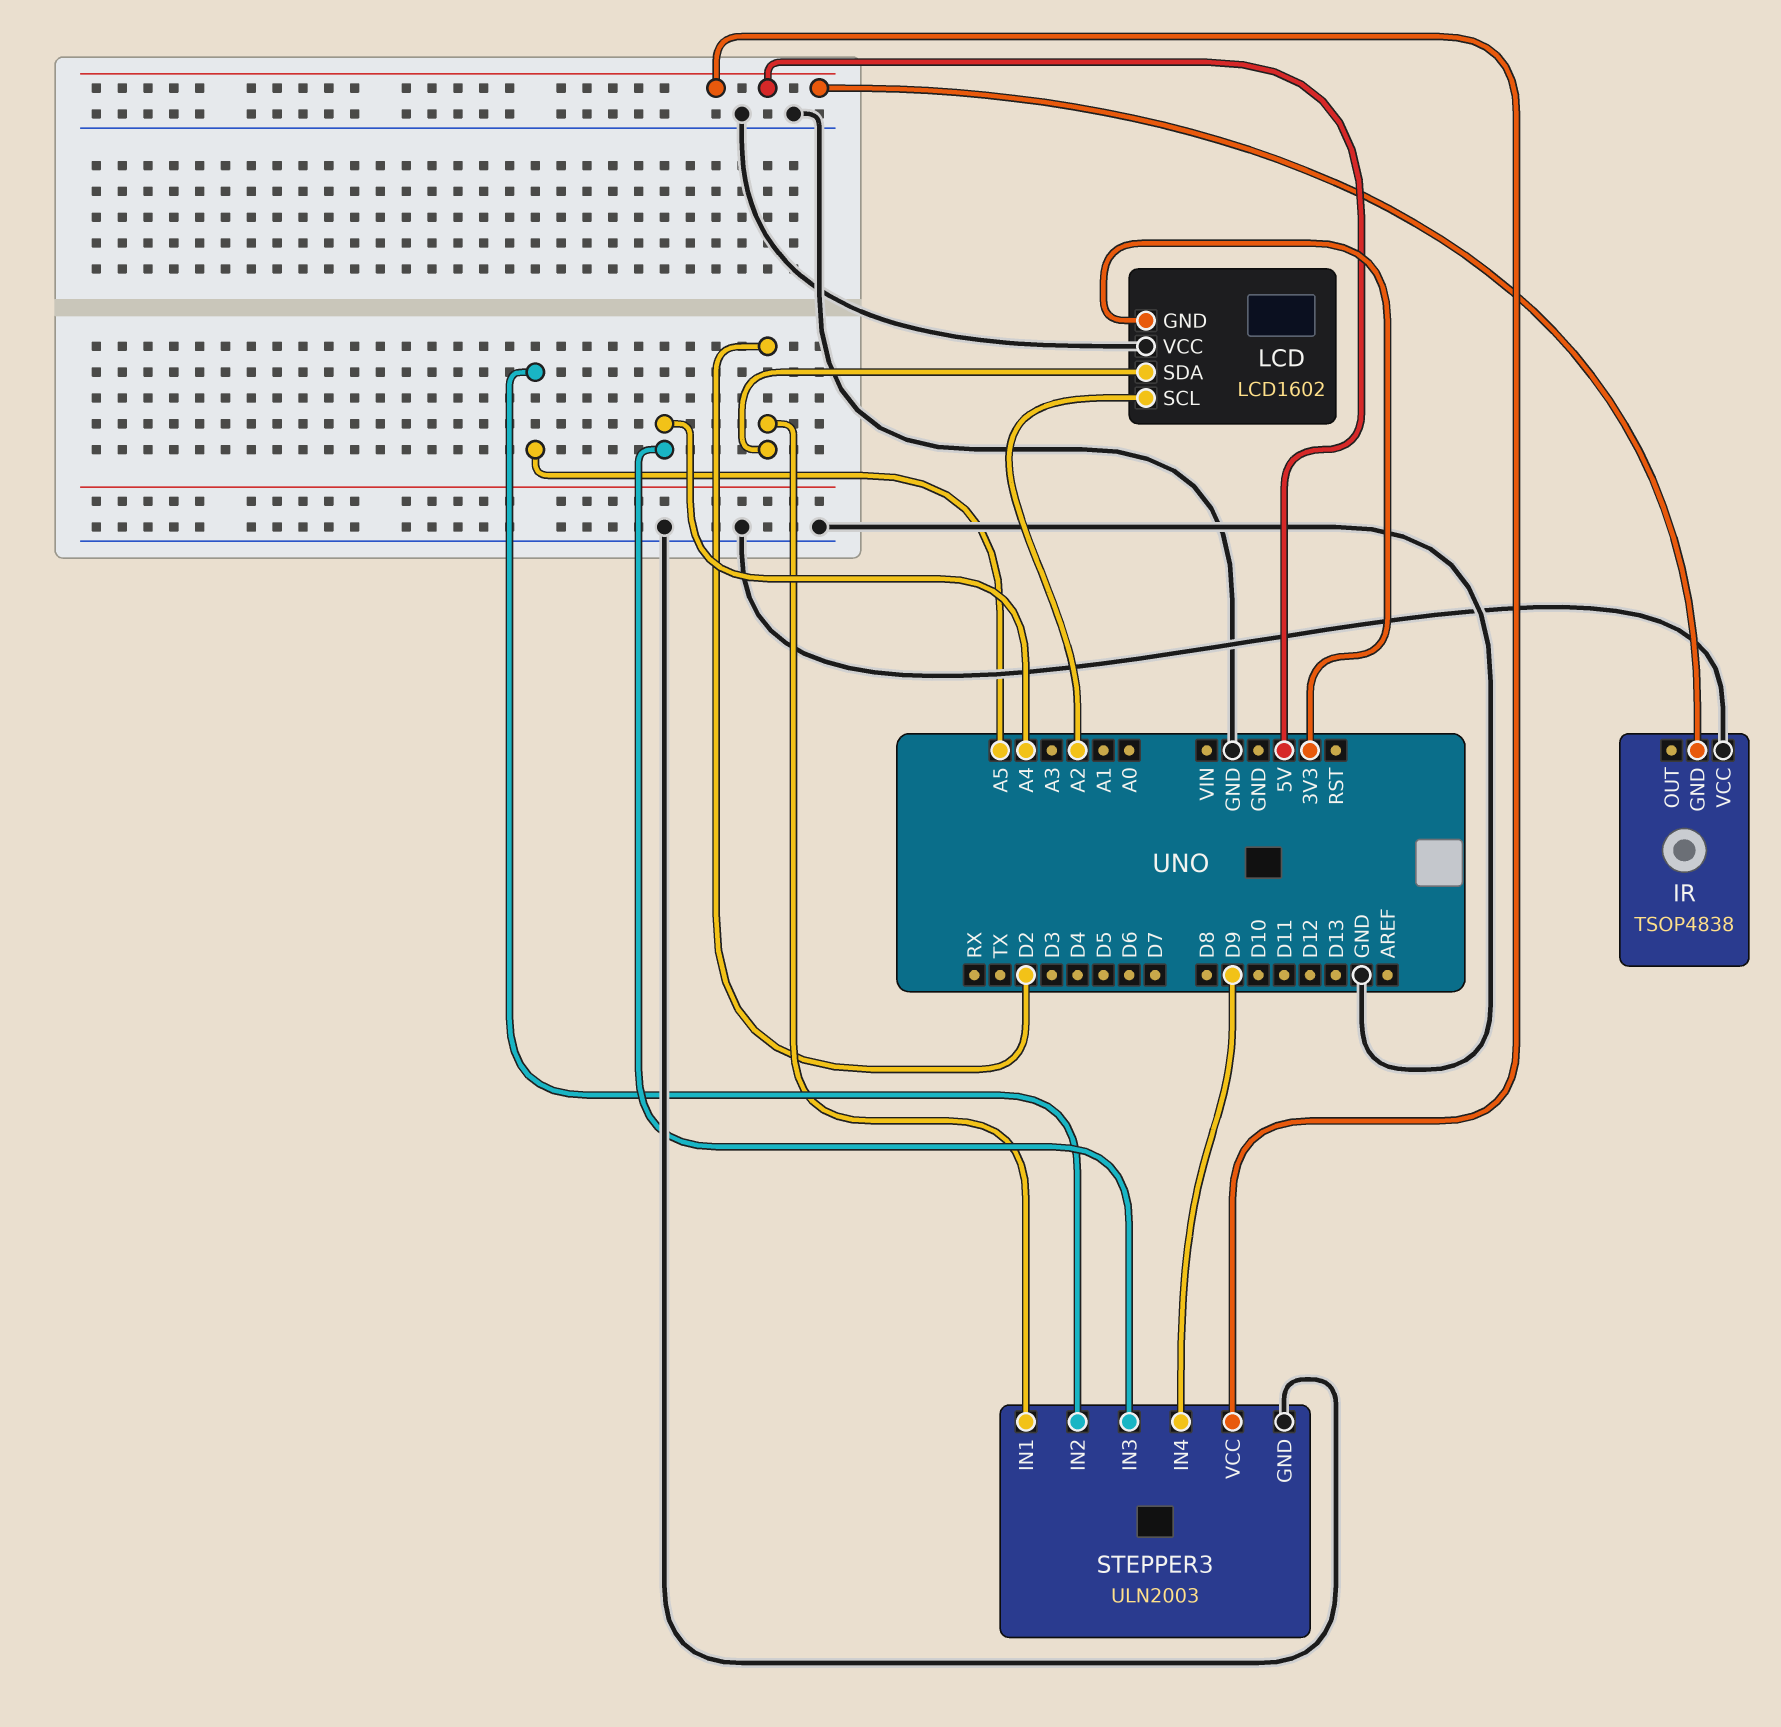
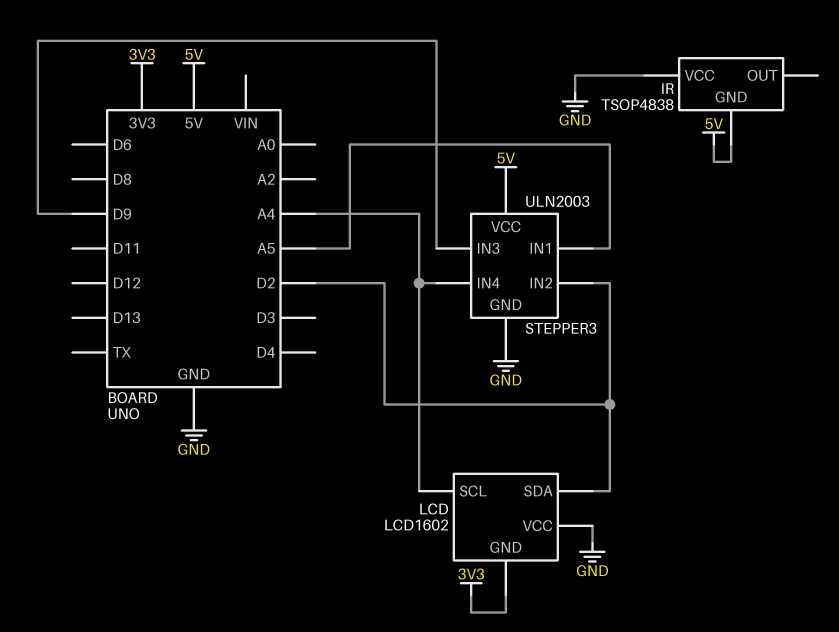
LCD pin SCL: A2 -> A4
STEPPER3 pin IN1: D2 -> A5
STEPPER3 pin IN2: A5 -> D2
STEPPER3 pin IN3: A4 -> D9
STEPPER3 pin IN4: D9 -> A4

